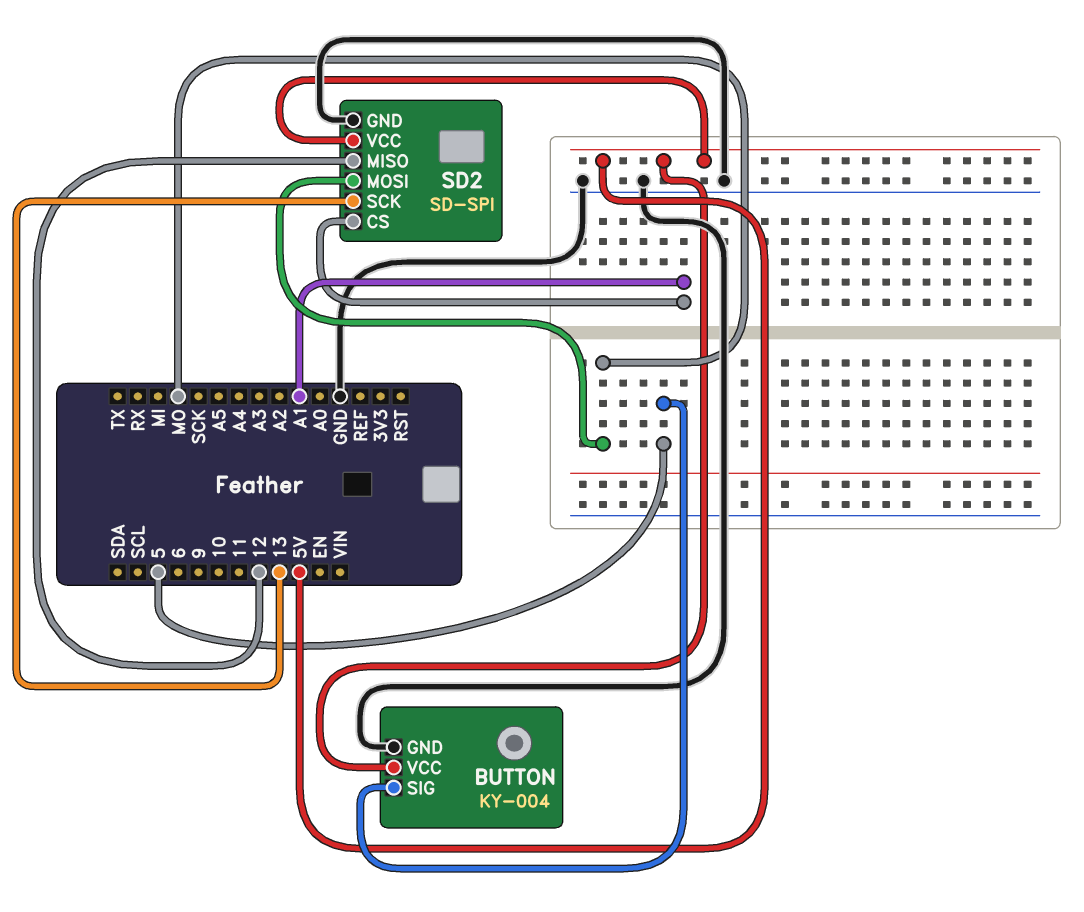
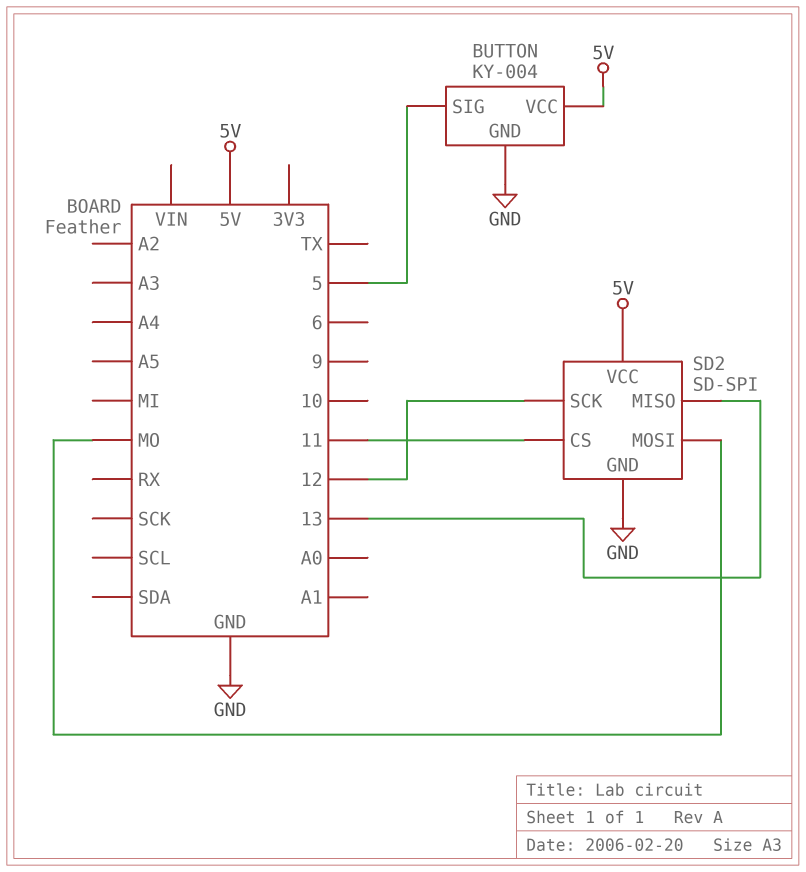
SD2 pin CS: A1 -> 11
SD2 pin MISO: 12 -> 13
SD2 pin SCK: 13 -> 12

